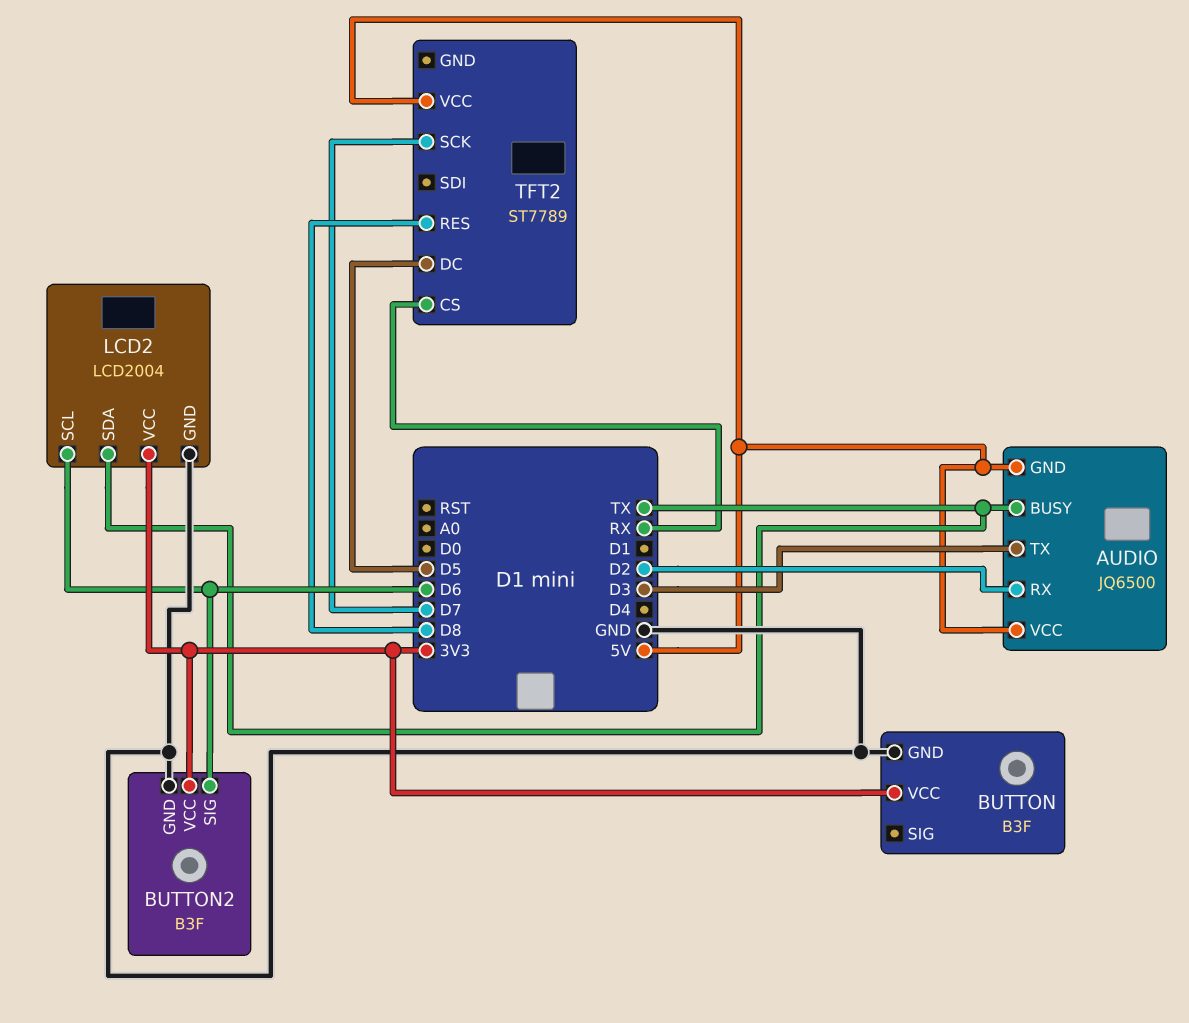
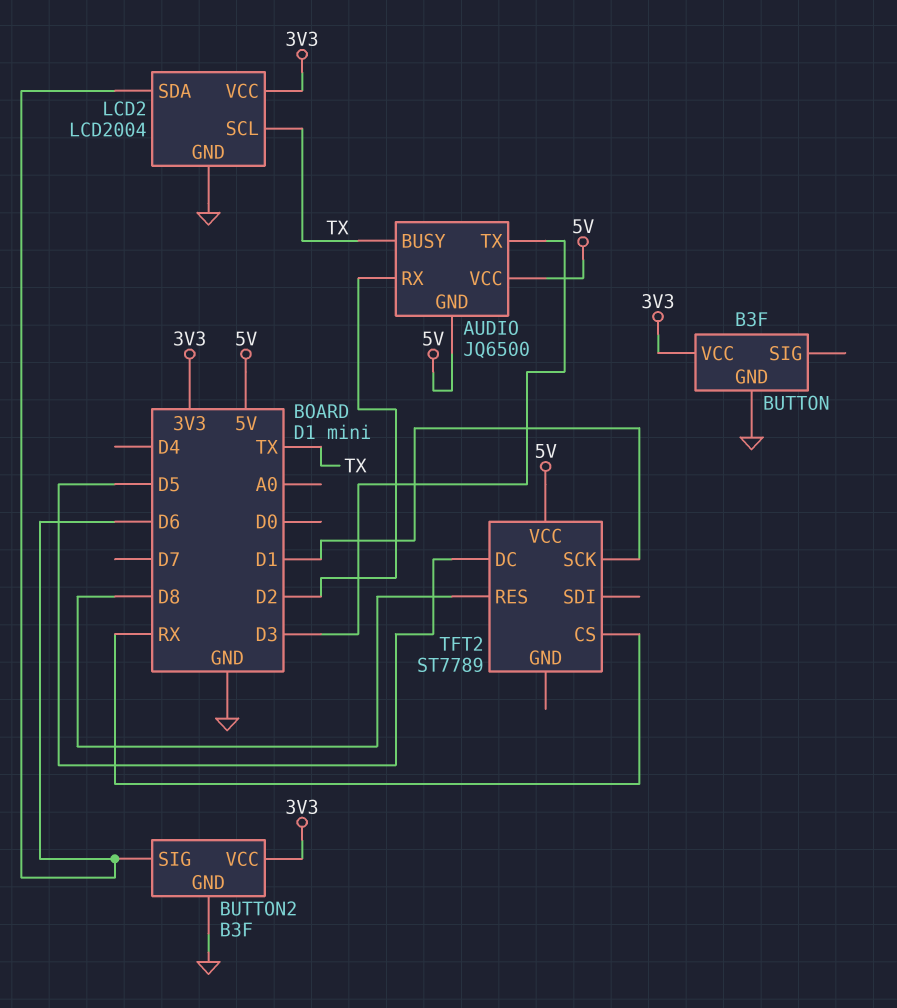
LCD2 pin SCL: D6 -> TX
LCD2 pin SDA: TX -> D6
TFT2 pin SCK: D7 -> D1

